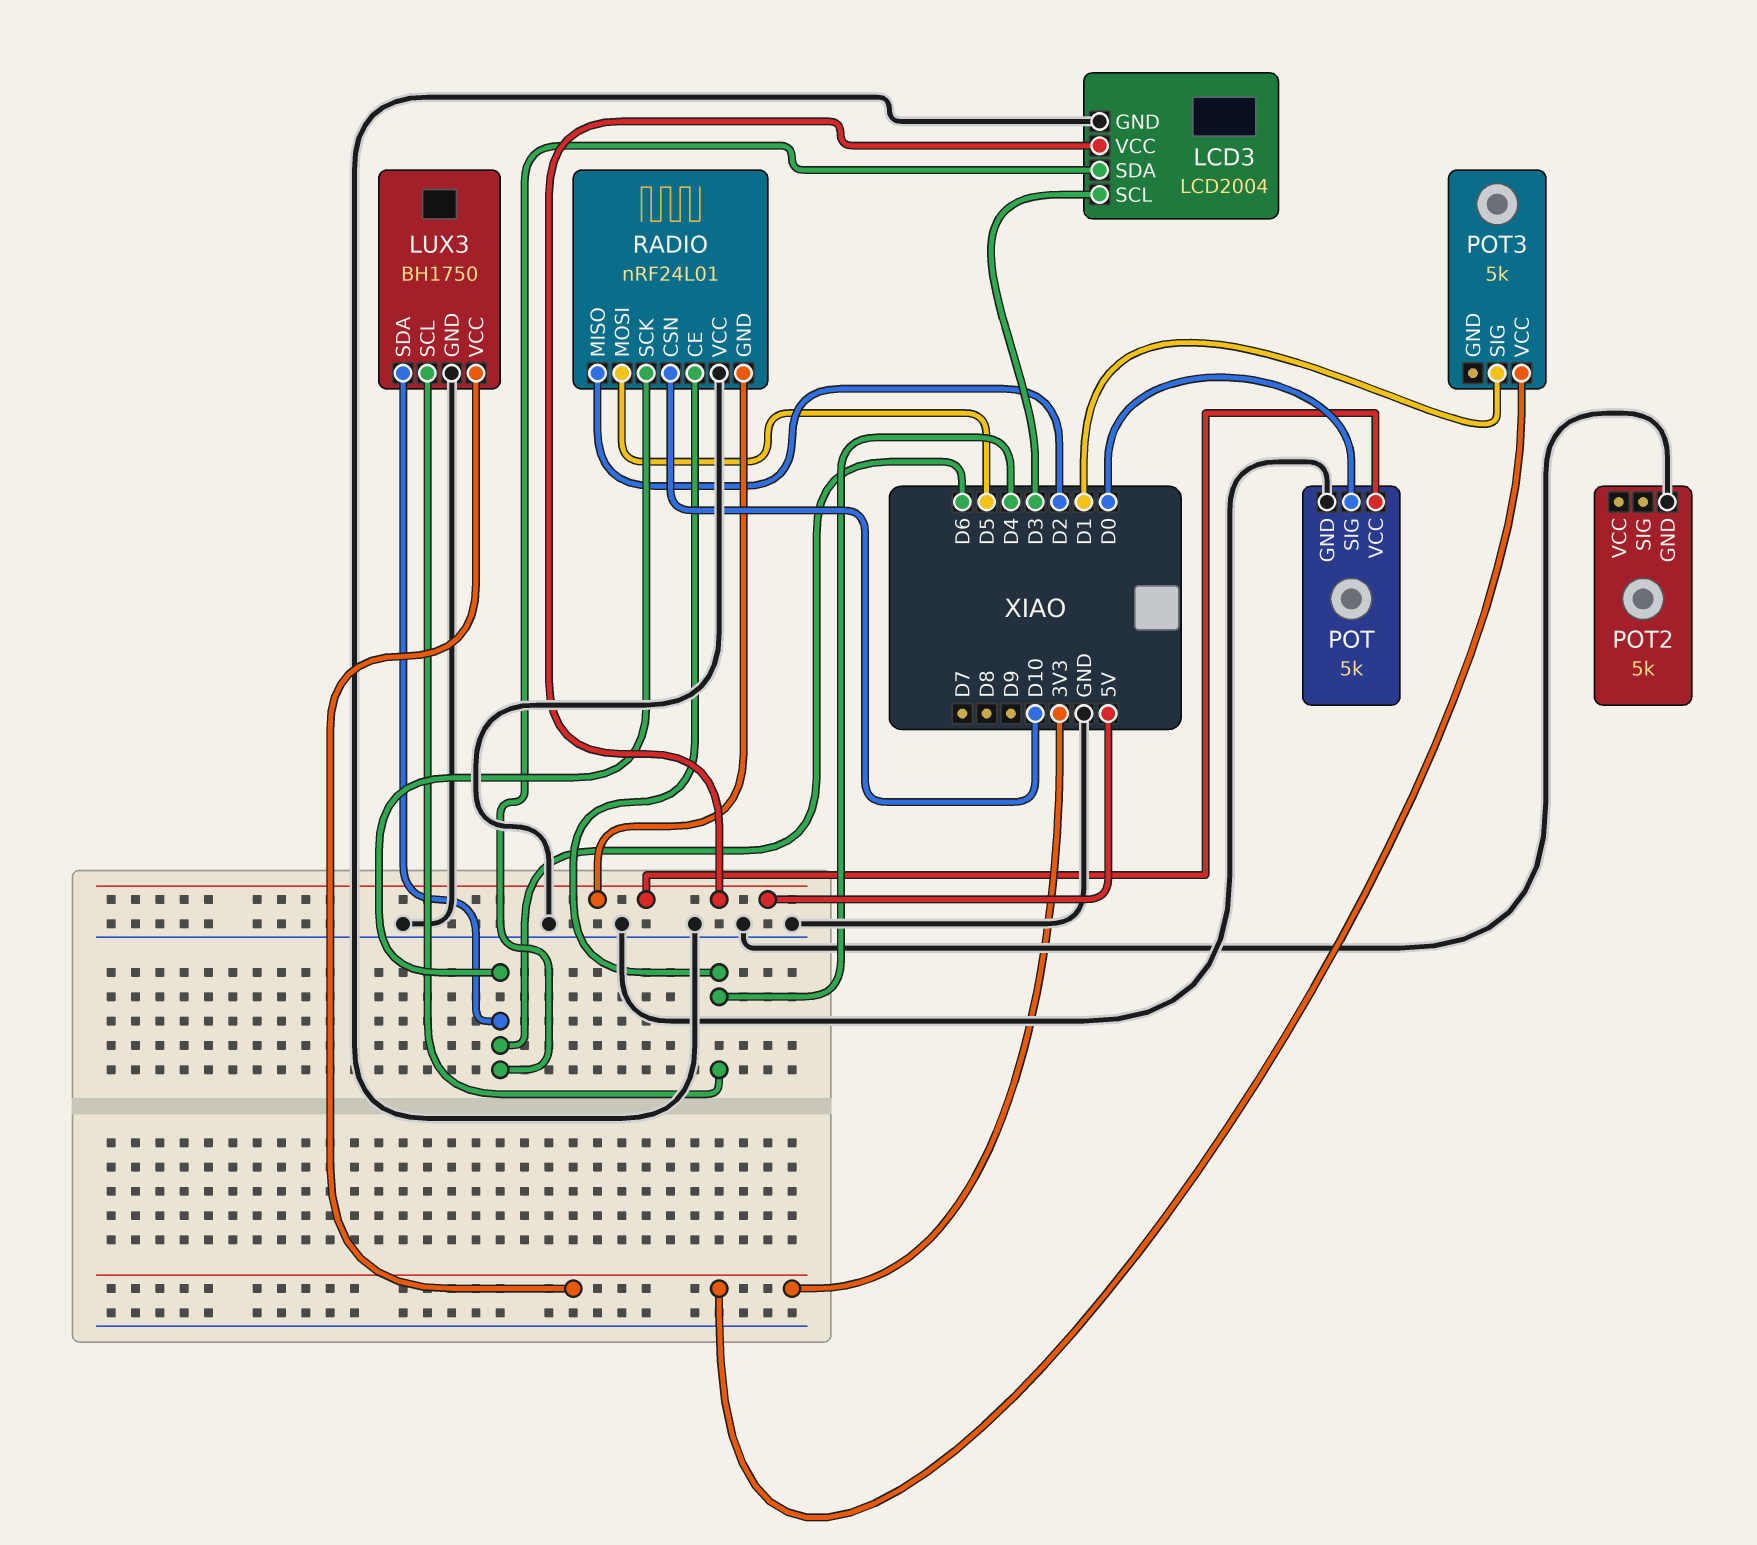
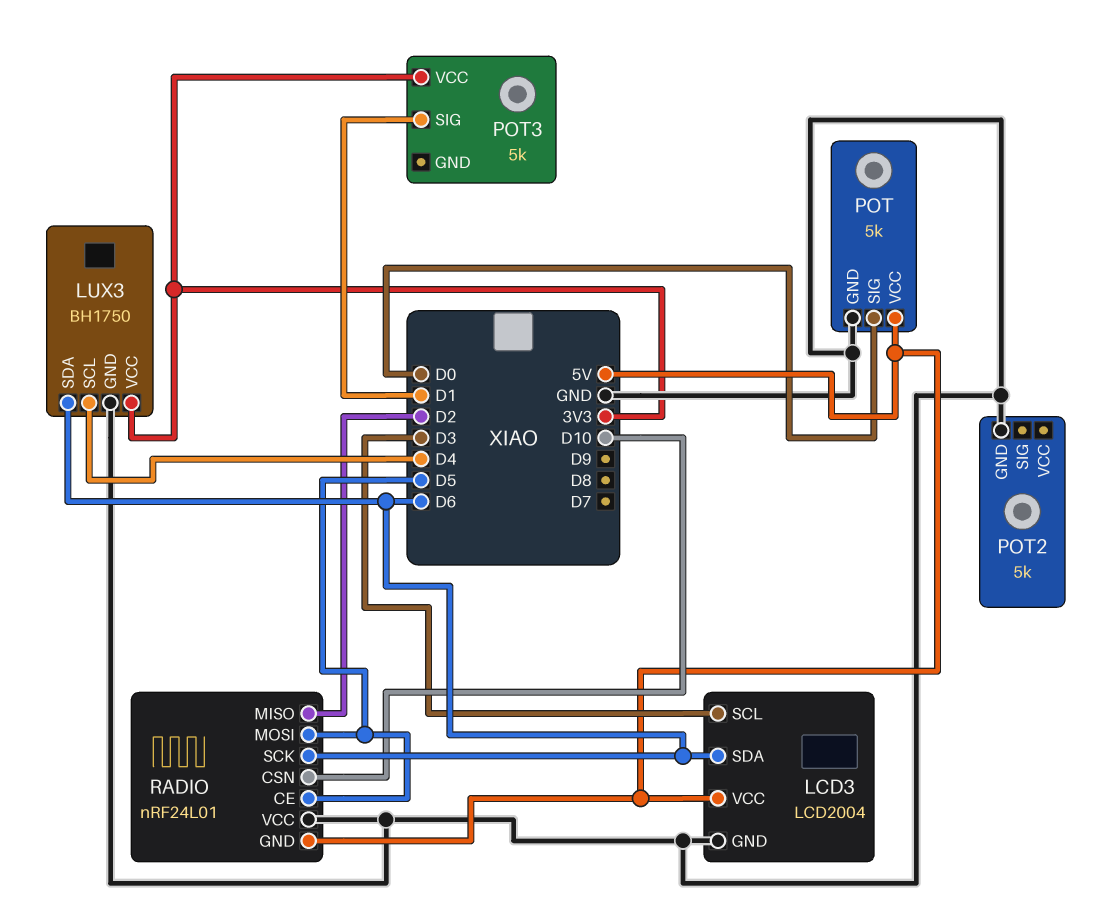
RADIO pin CE: D4 -> D5

